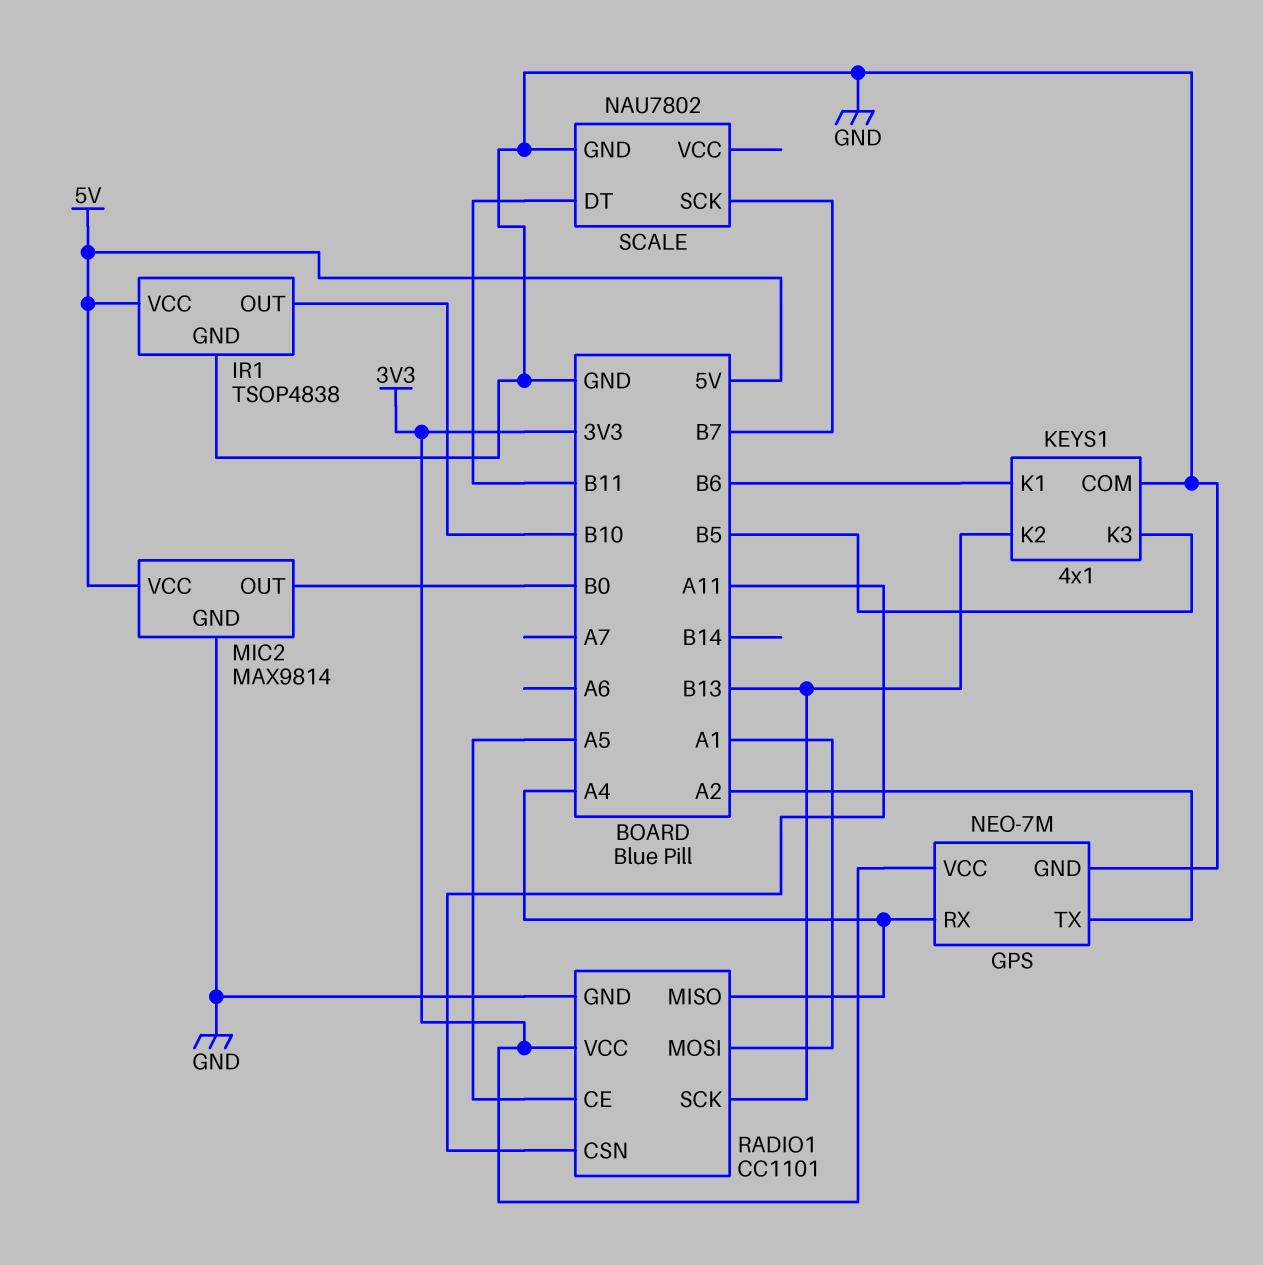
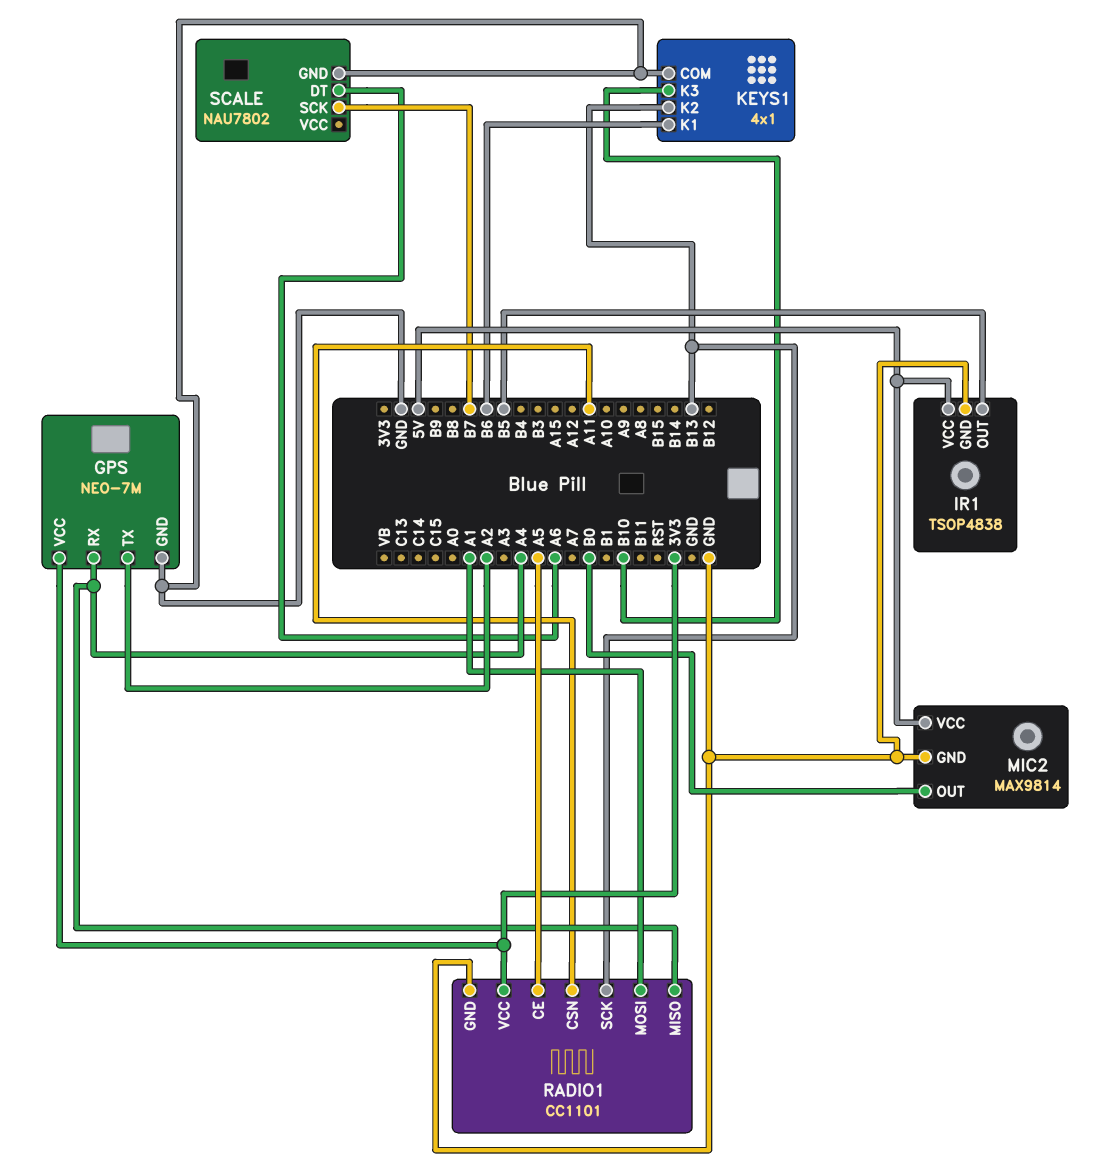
IR1 pin OUT: B10 -> B5
KEYS1 pin K3: B5 -> B10
SCALE pin DT: B11 -> A6

